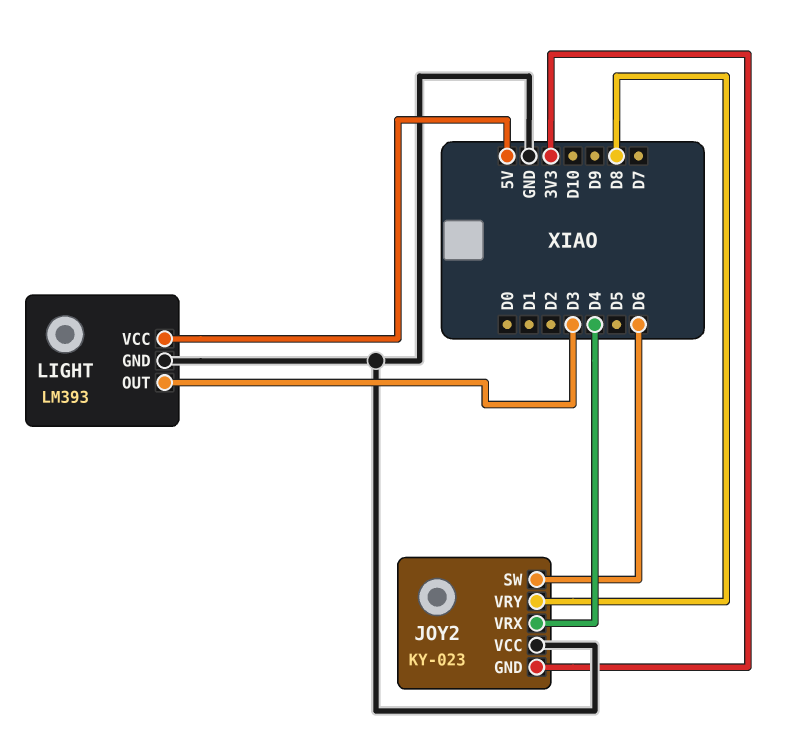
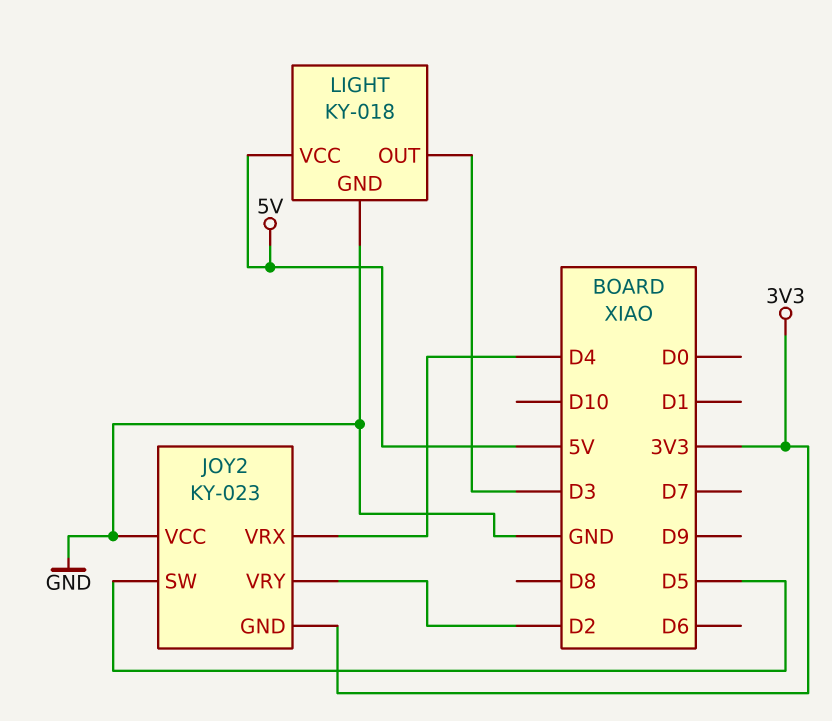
JOY2 pin SW: D6 -> D5
JOY2 pin VRY: D8 -> D2
LIGHT: LM393 -> KY-018

